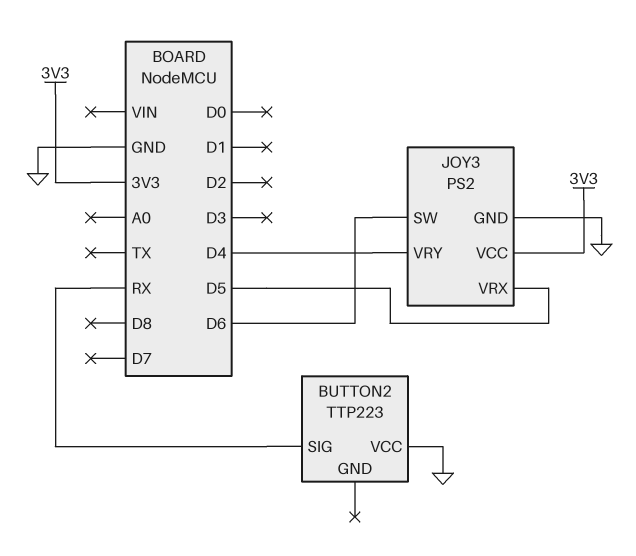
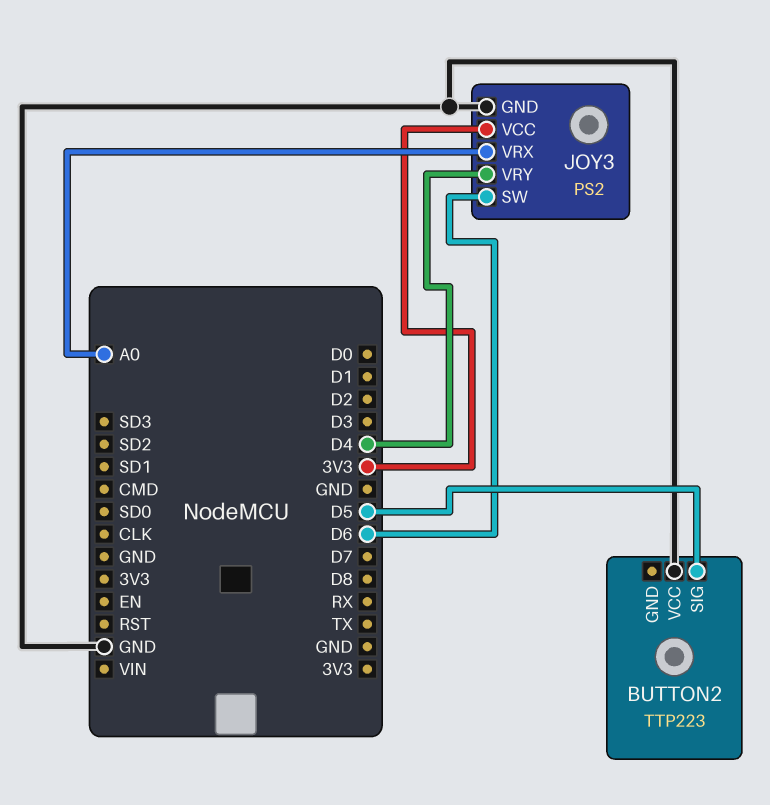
BUTTON2 pin SIG: RX -> D5
JOY3 pin VRX: D5 -> A0

